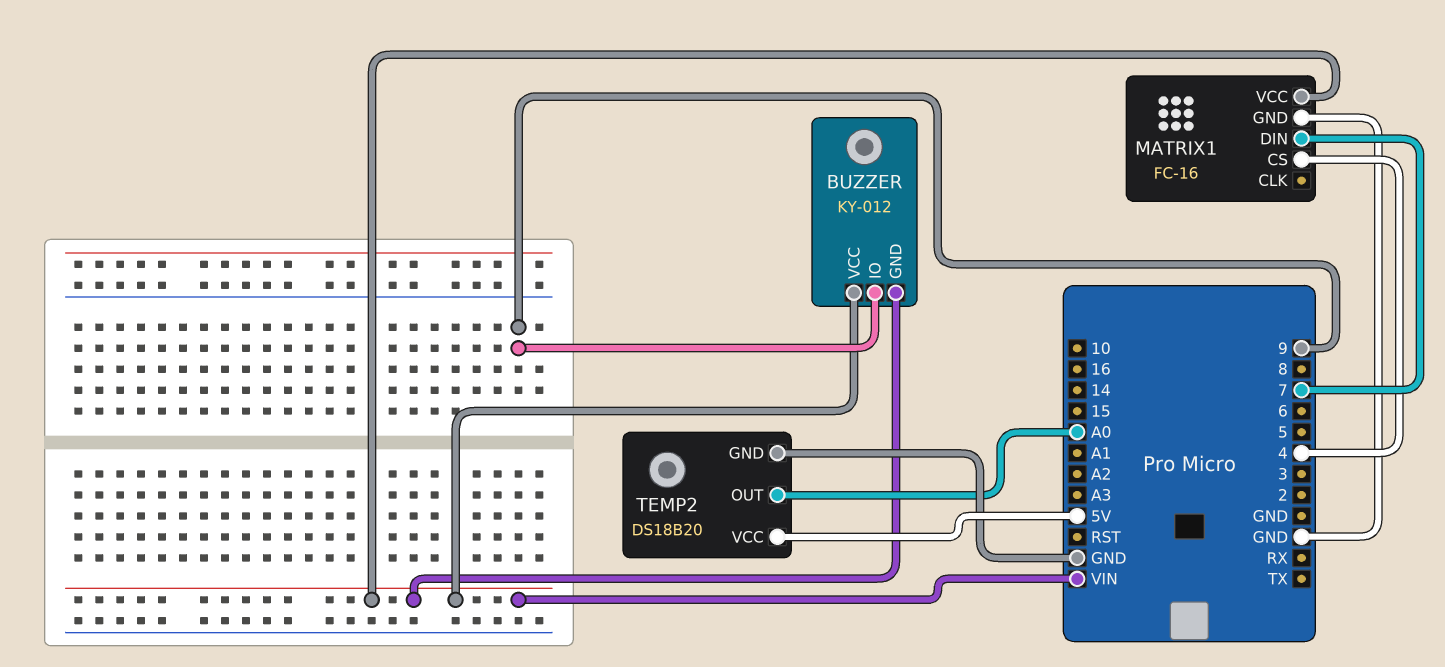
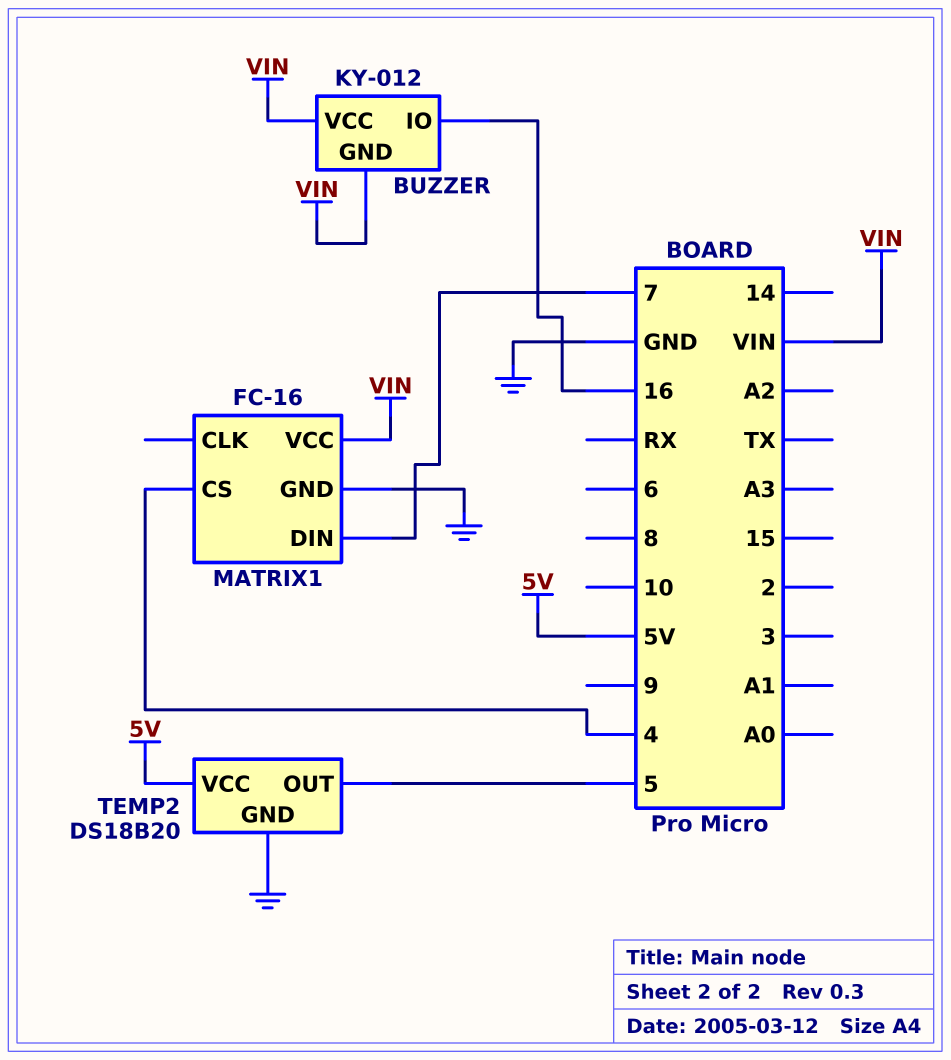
BUZZER pin IO: 9 -> 16
TEMP2 pin OUT: A0 -> 5

